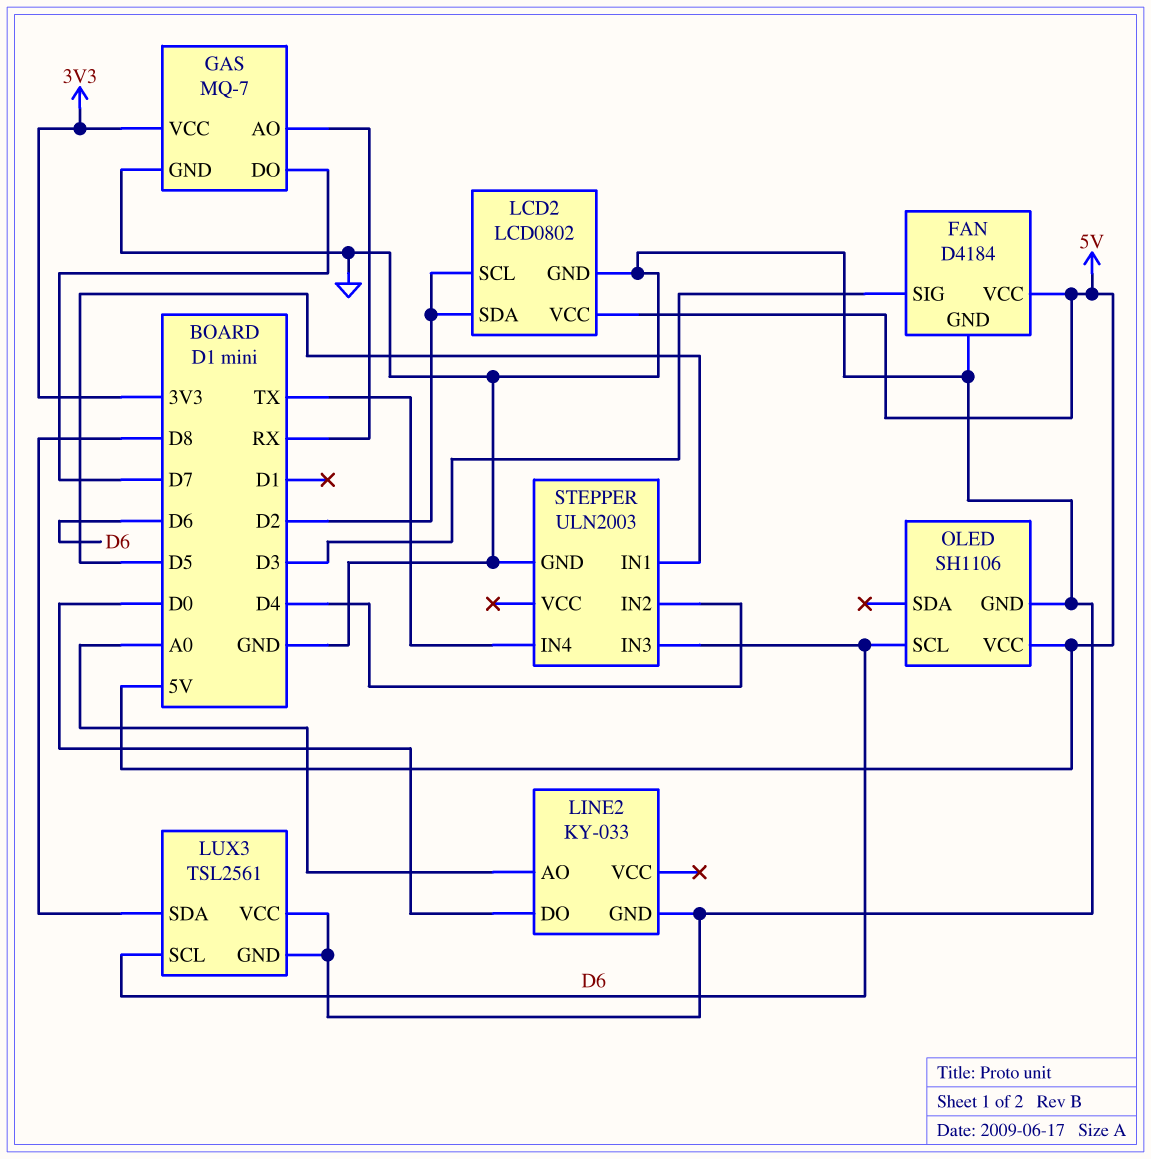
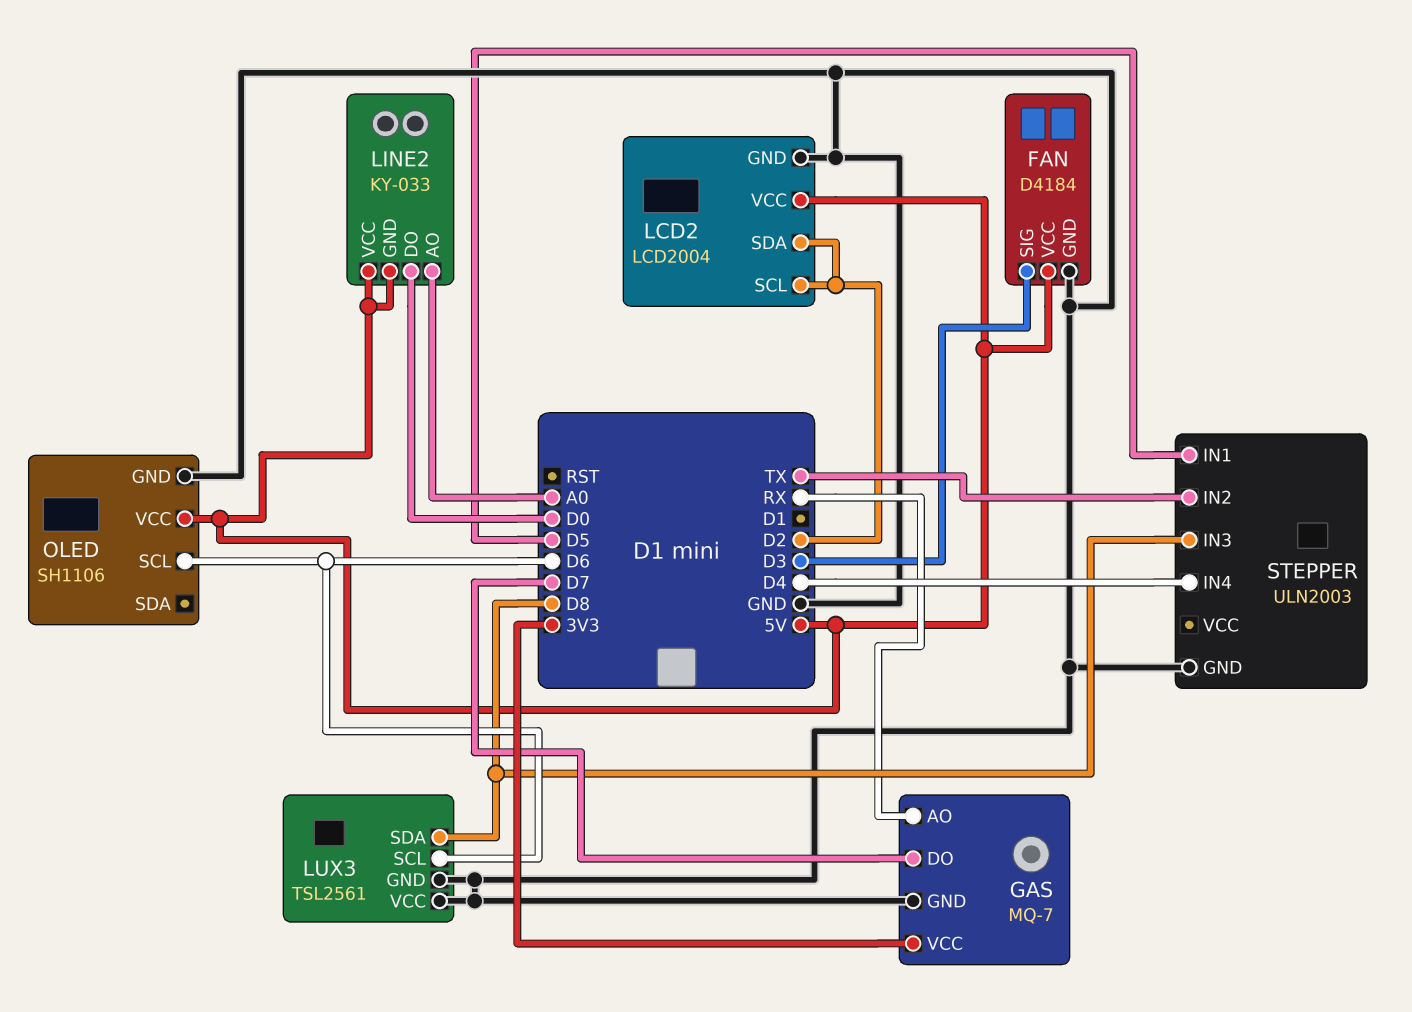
LCD2: LCD0802 -> LCD2004
LINE2 pin GND: GND -> 5V
LINE2 pin VCC: none -> 5V
STEPPER pin IN2: D4 -> TX
STEPPER pin IN3: D6 -> D8
STEPPER pin IN4: TX -> D4

